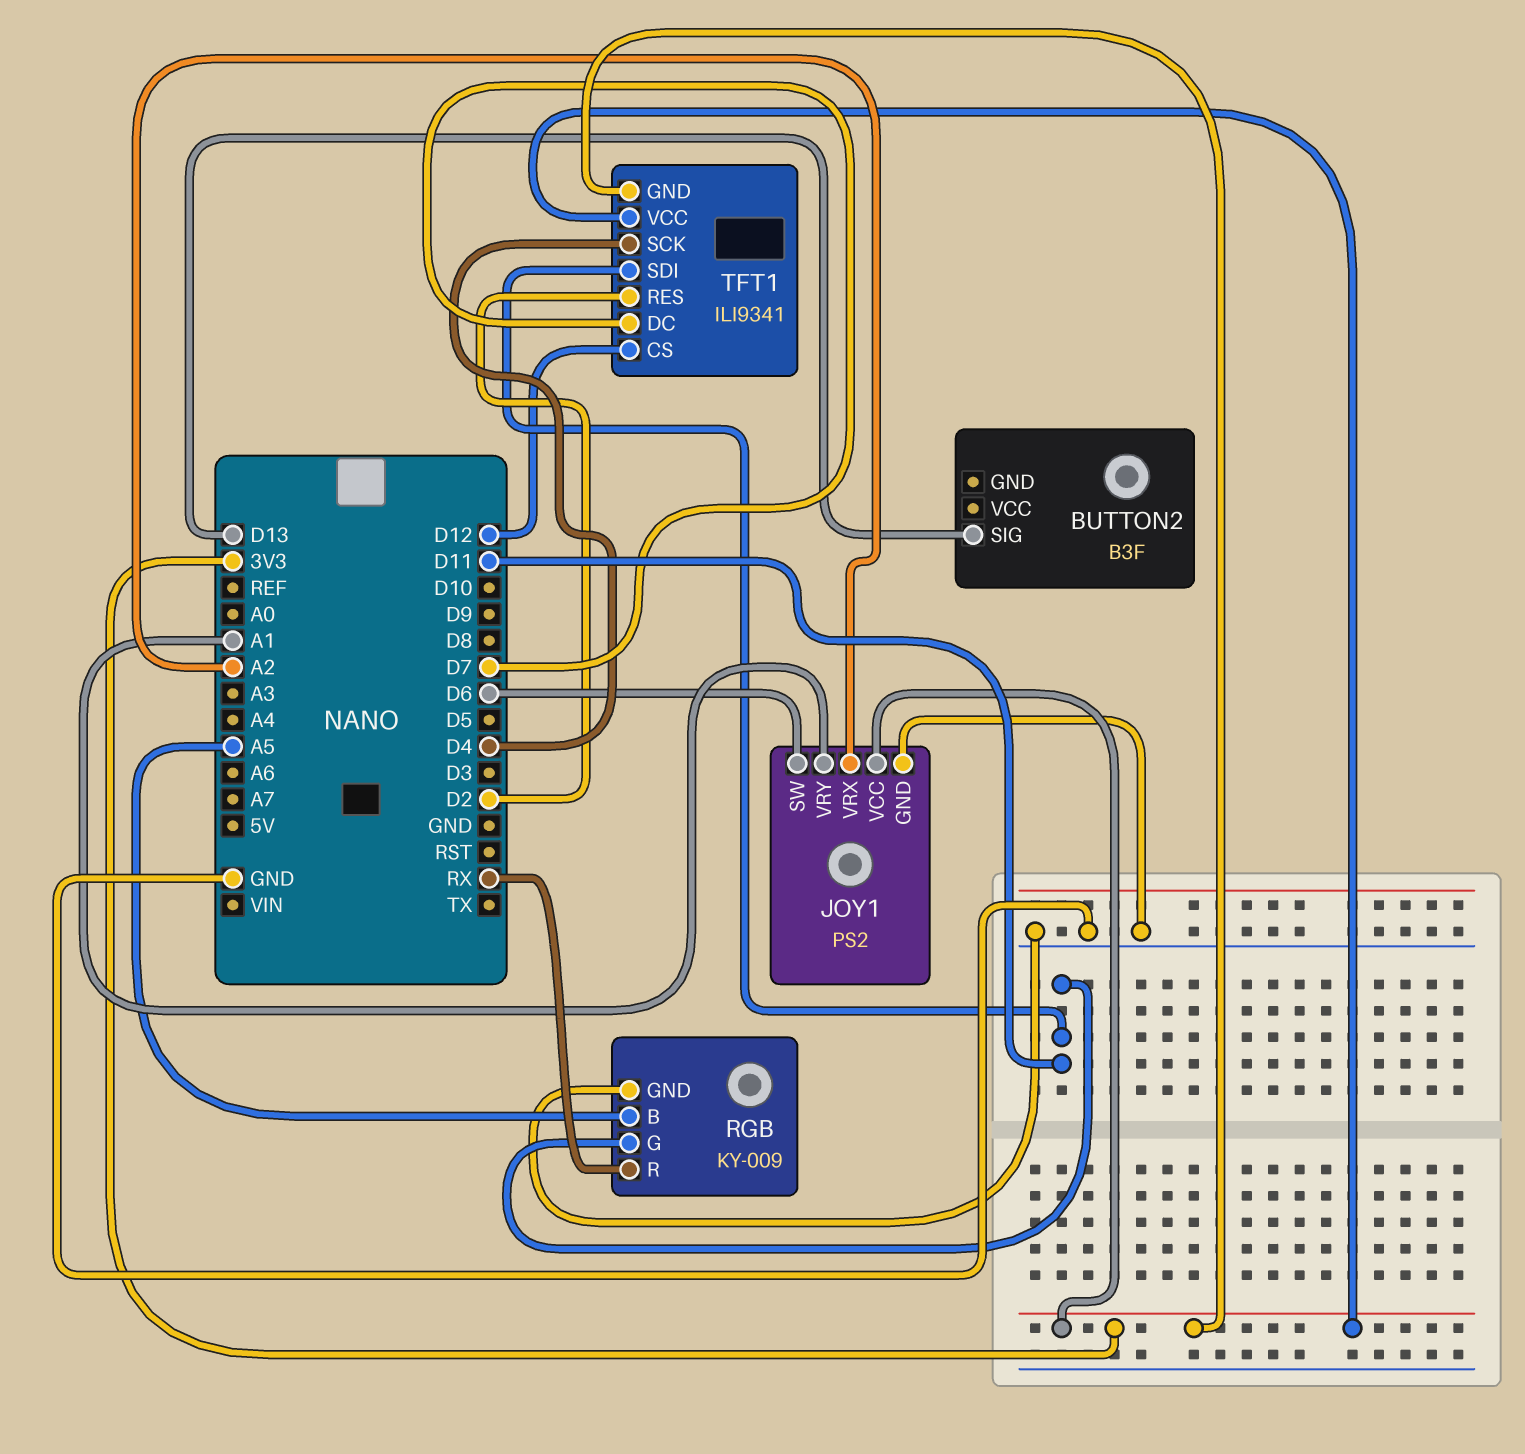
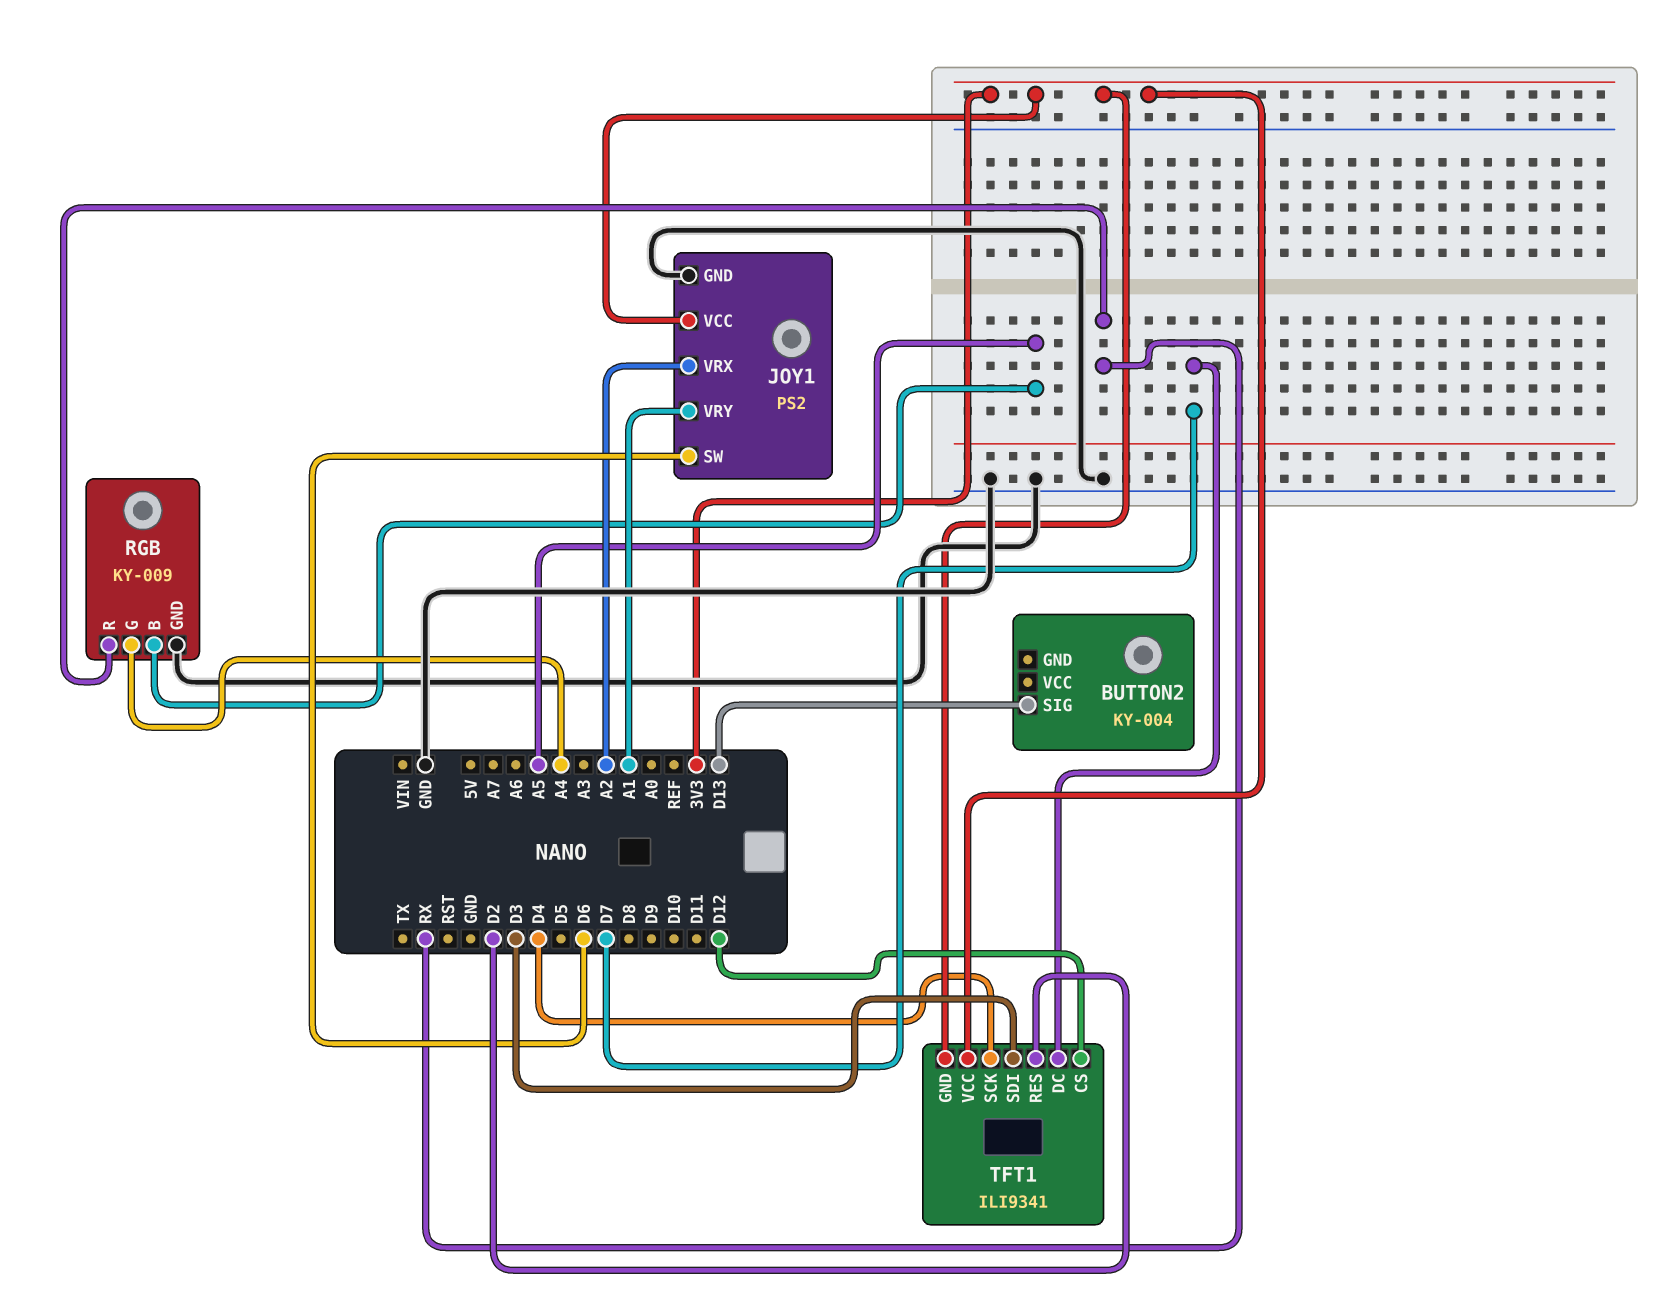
BUTTON2: B3F -> KY-004
RGB pin G: D11 -> A4
TFT1 pin SDI: D11 -> D3

